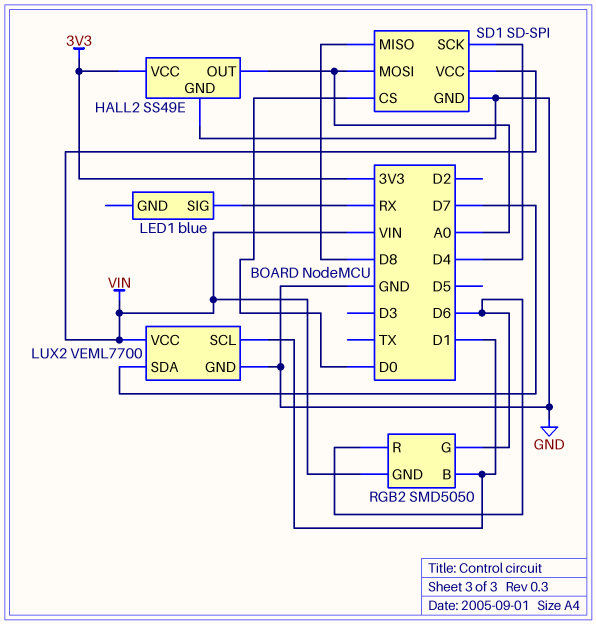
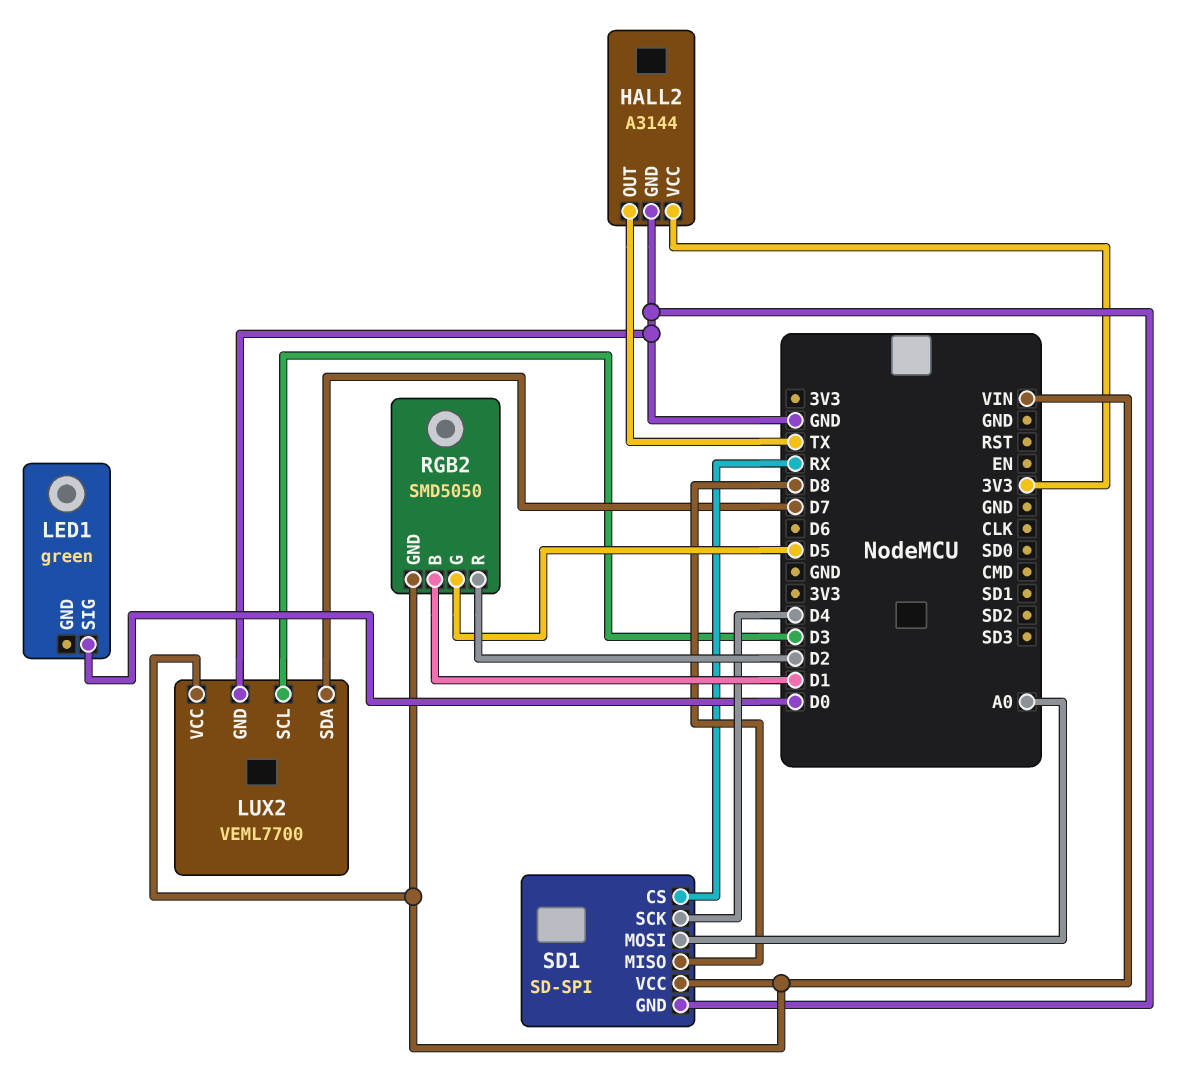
HALL2: SS49E -> A3144
HALL2 pin OUT: A0 -> TX
LED1: blue -> green
LED1 pin SIG: RX -> D0
LUX2 pin SCL: D1 -> D3
RGB2 pin G: D6 -> D5
RGB2 pin R: D6 -> D2
SD1 pin CS: D0 -> RX

